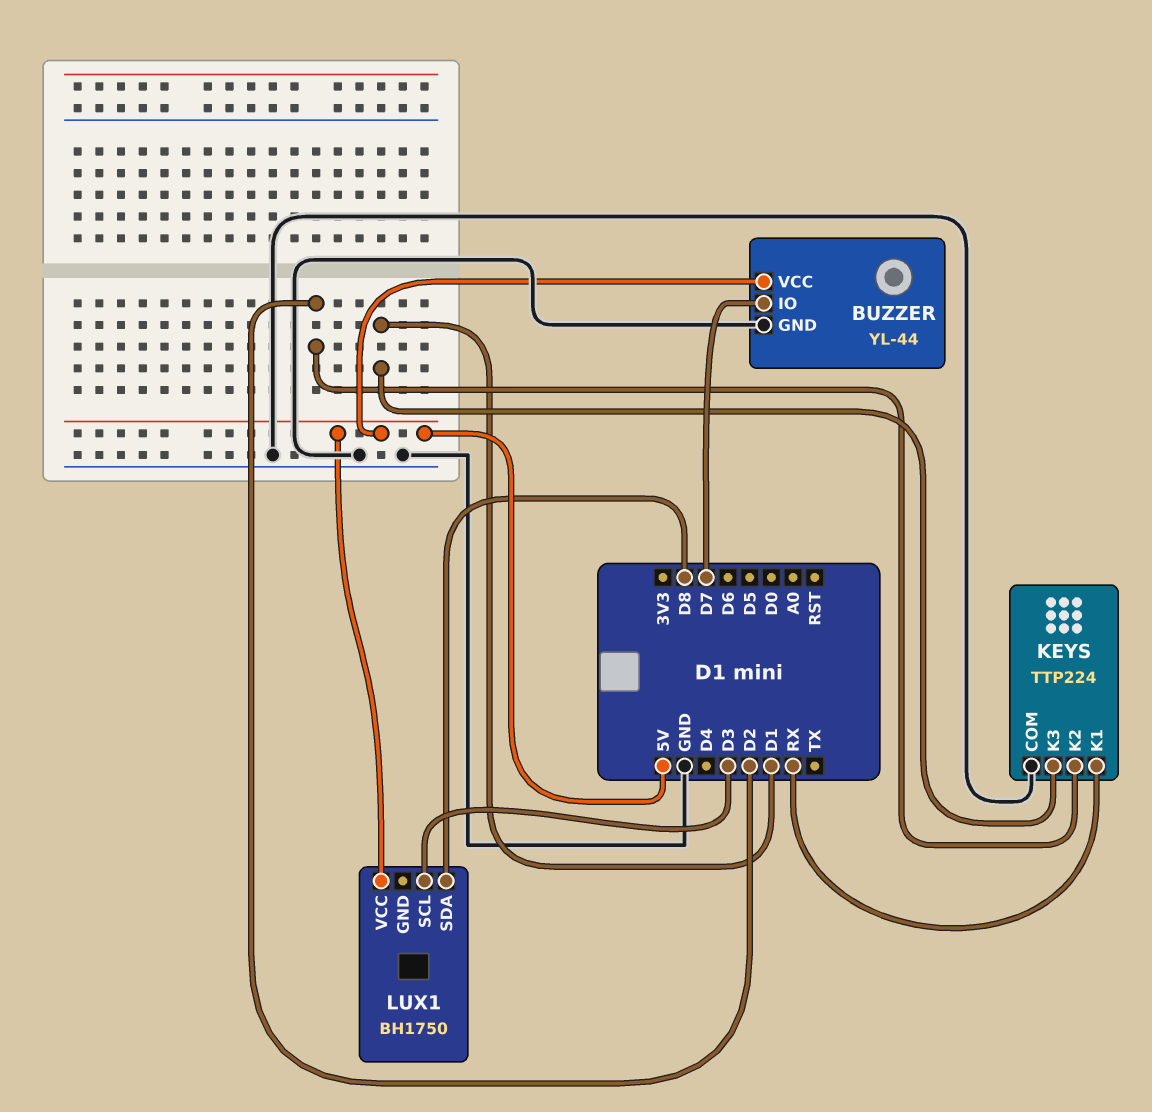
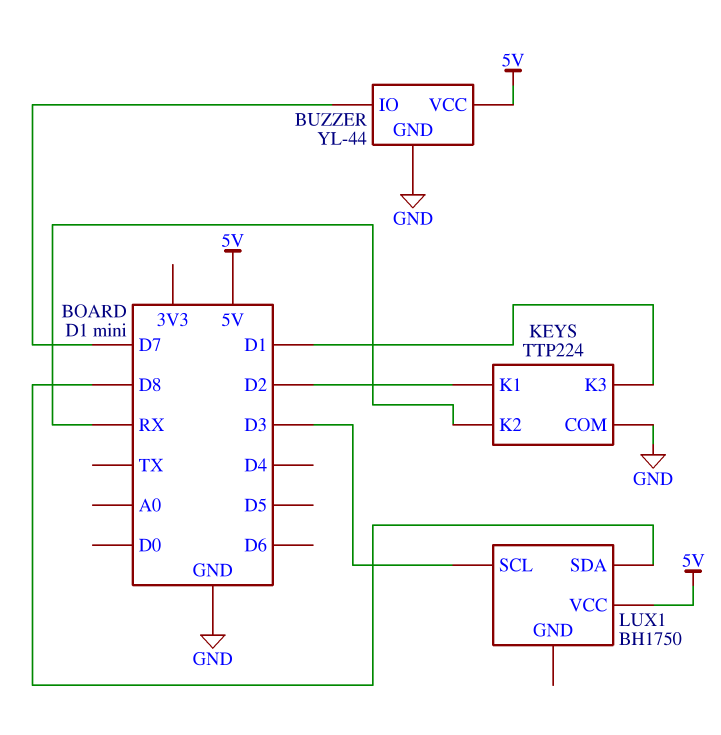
KEYS pin K1: RX -> D2
KEYS pin K2: D2 -> RX

